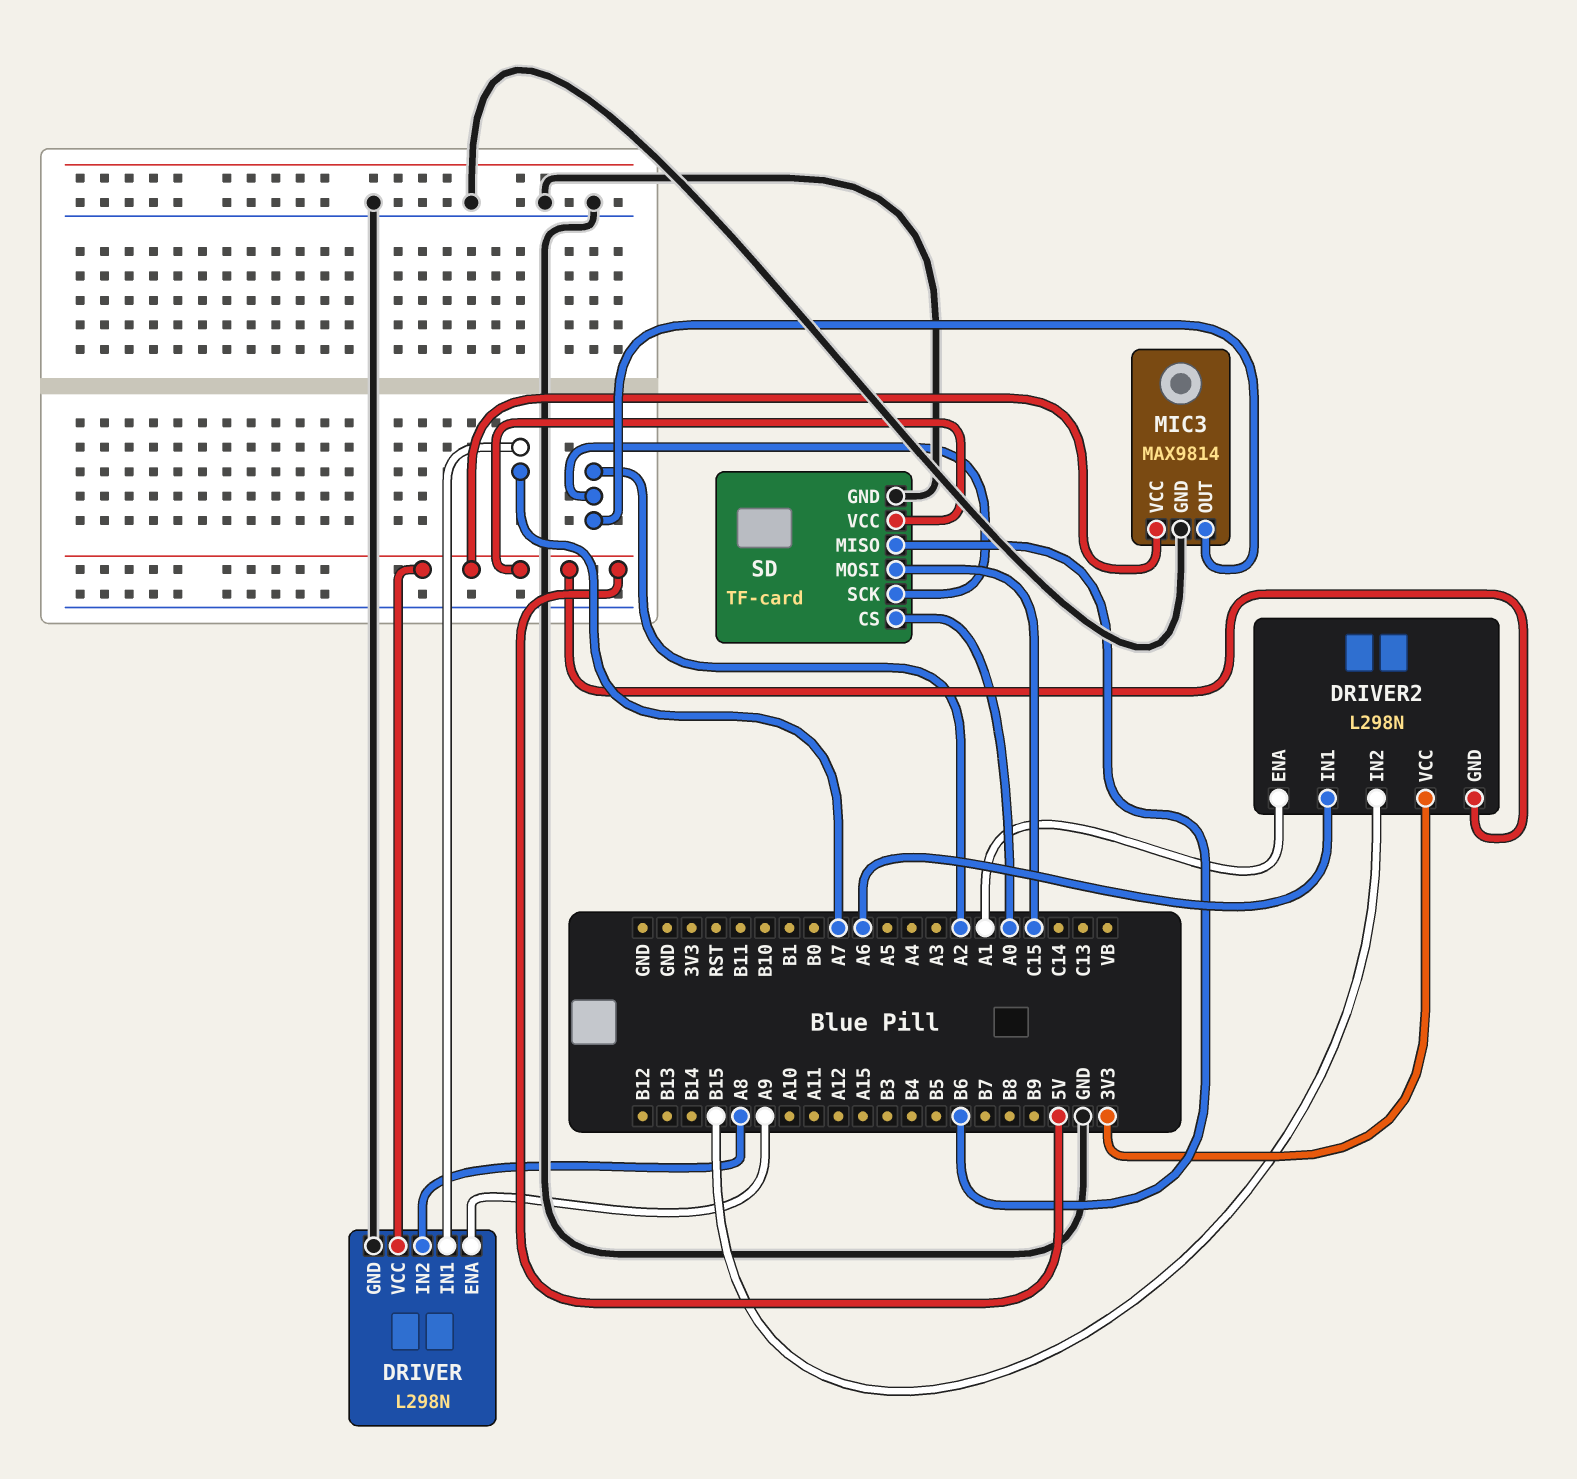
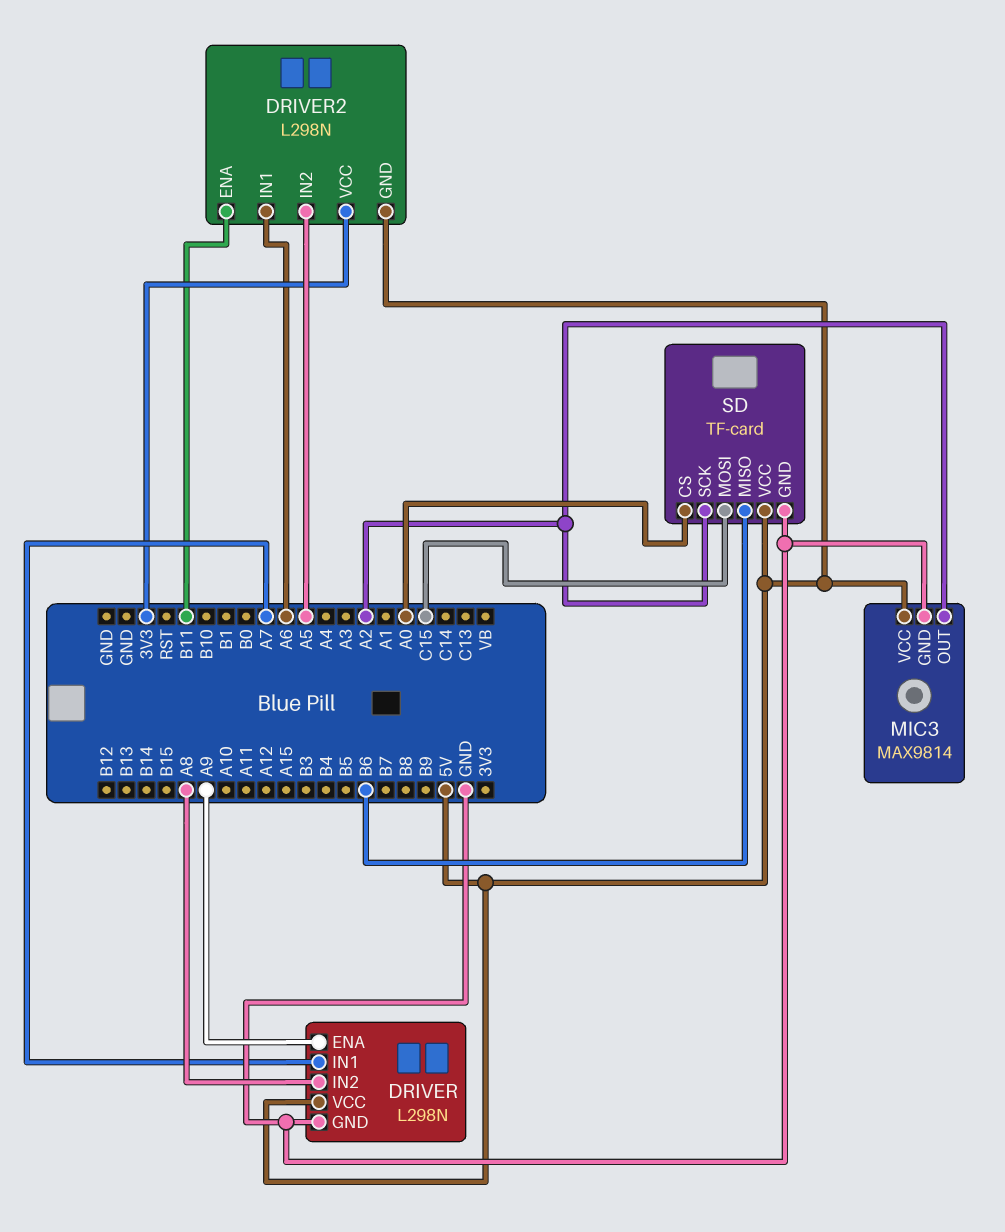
DRIVER2 pin ENA: A1 -> B11
DRIVER2 pin IN2: B15 -> A5

